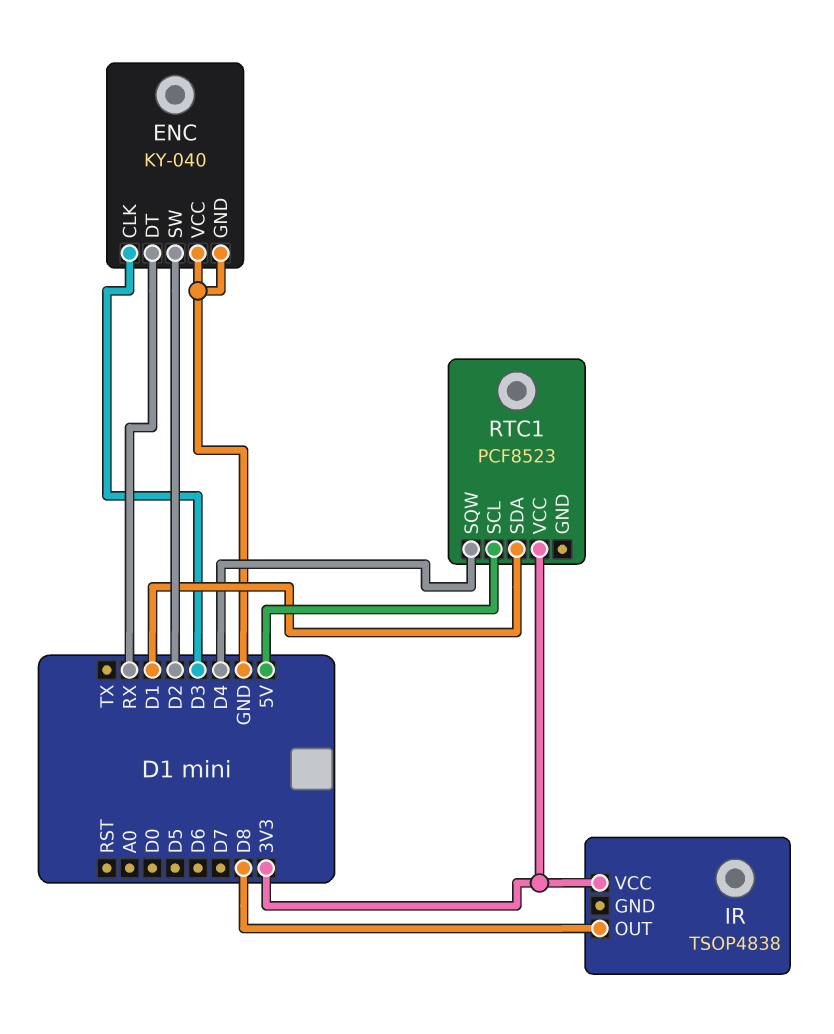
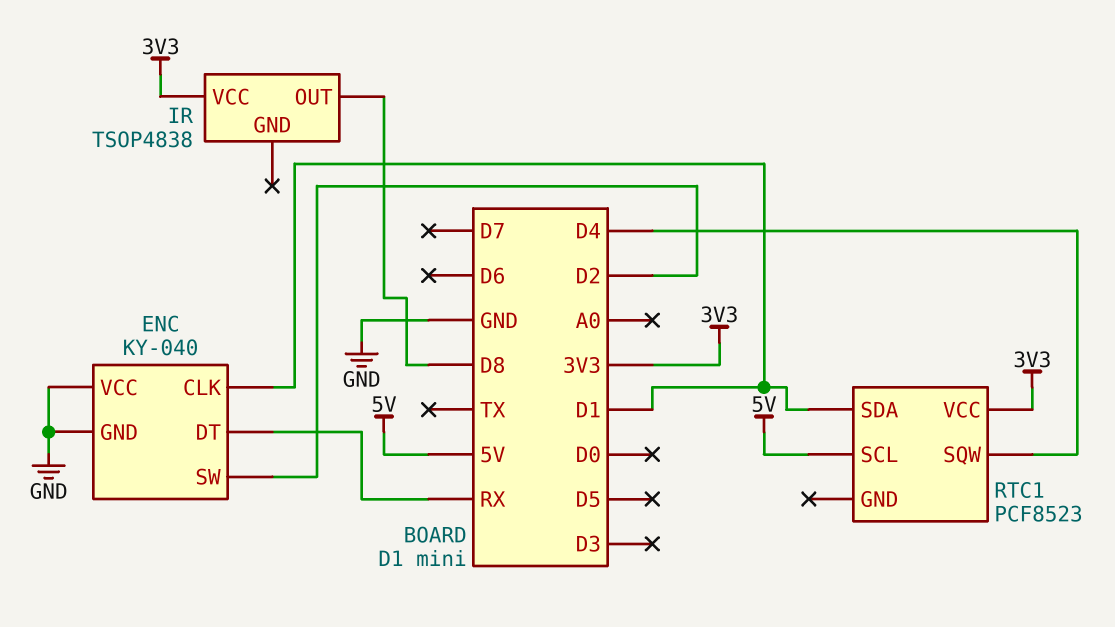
ENC pin CLK: D3 -> D1

